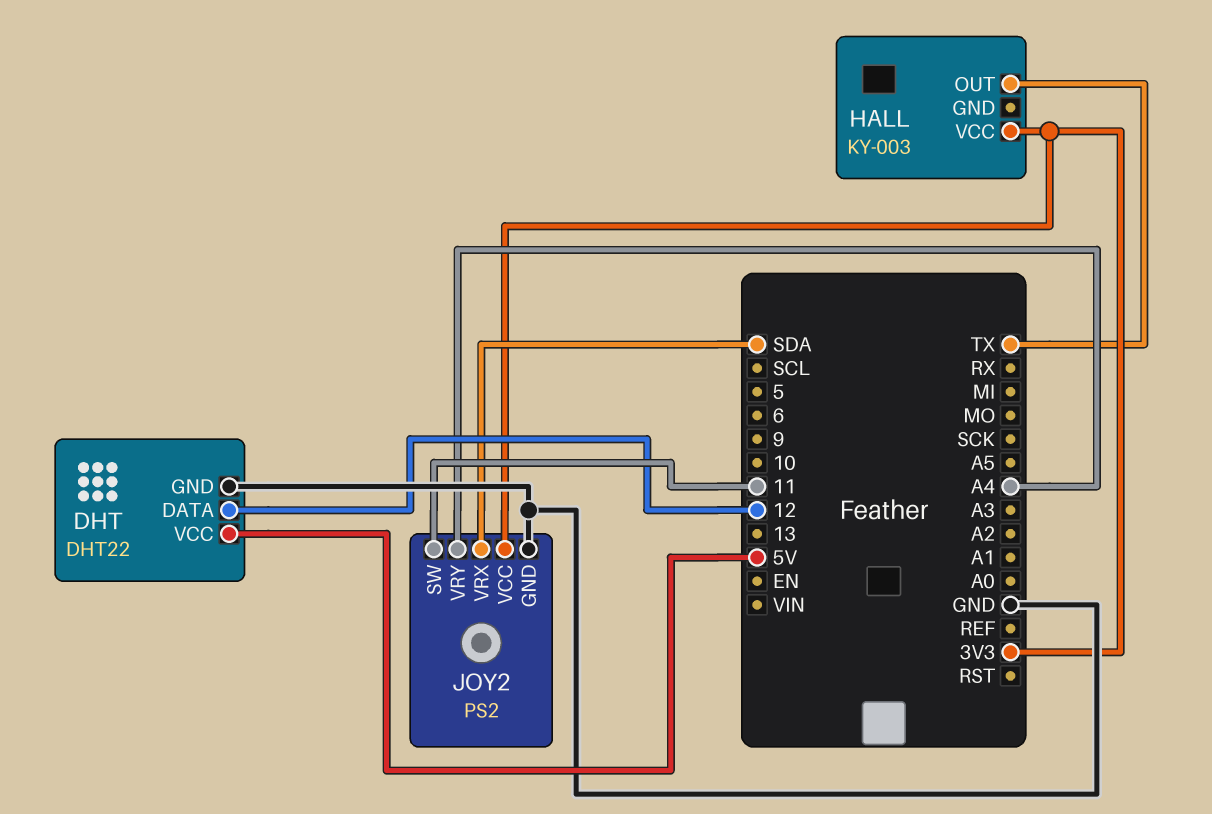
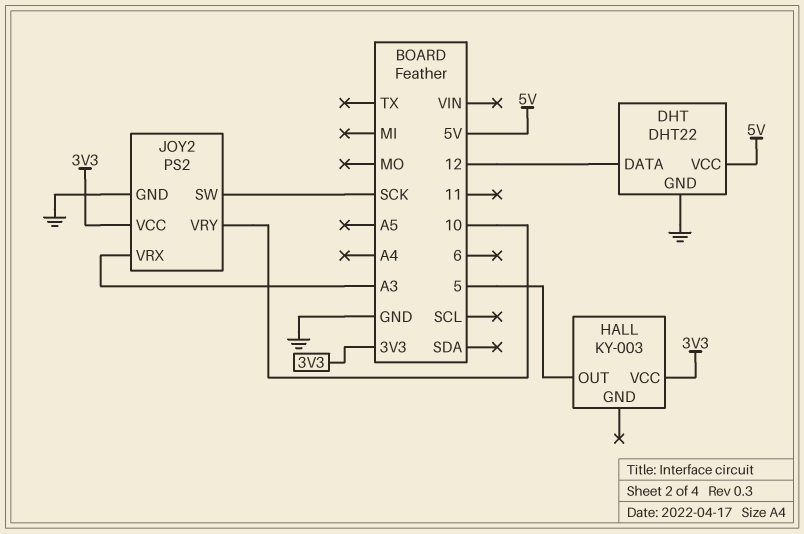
HALL pin OUT: TX -> 5
JOY2 pin SW: 11 -> SCK
JOY2 pin VRX: SDA -> A3
JOY2 pin VRY: A4 -> 10

